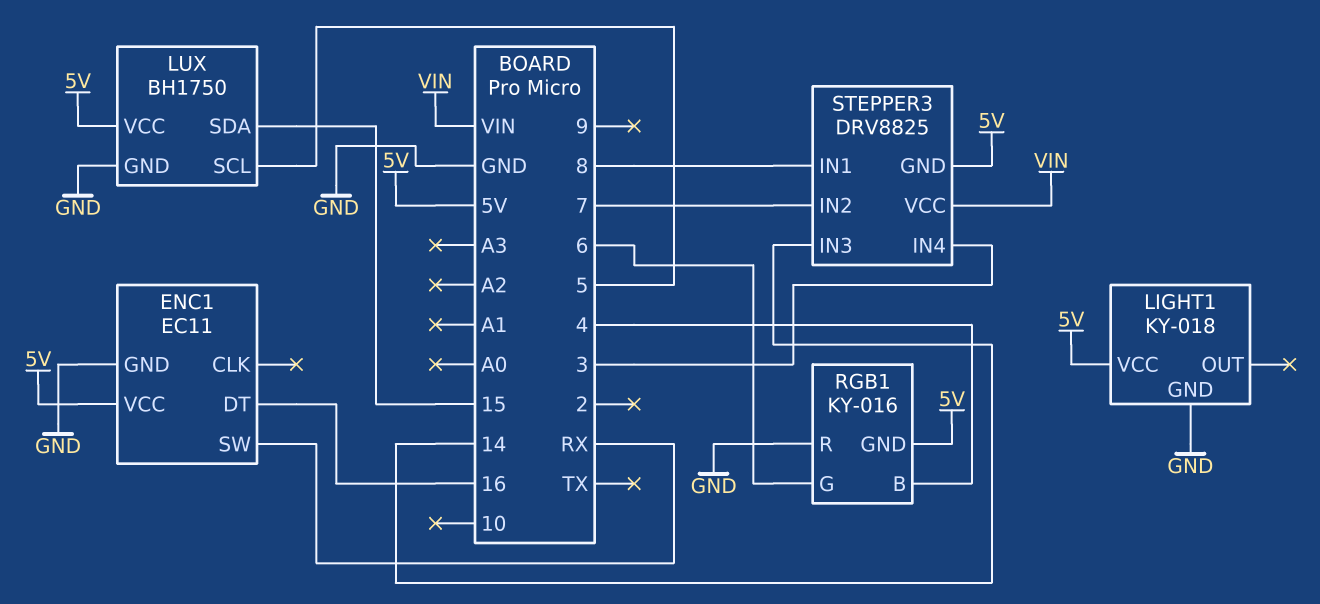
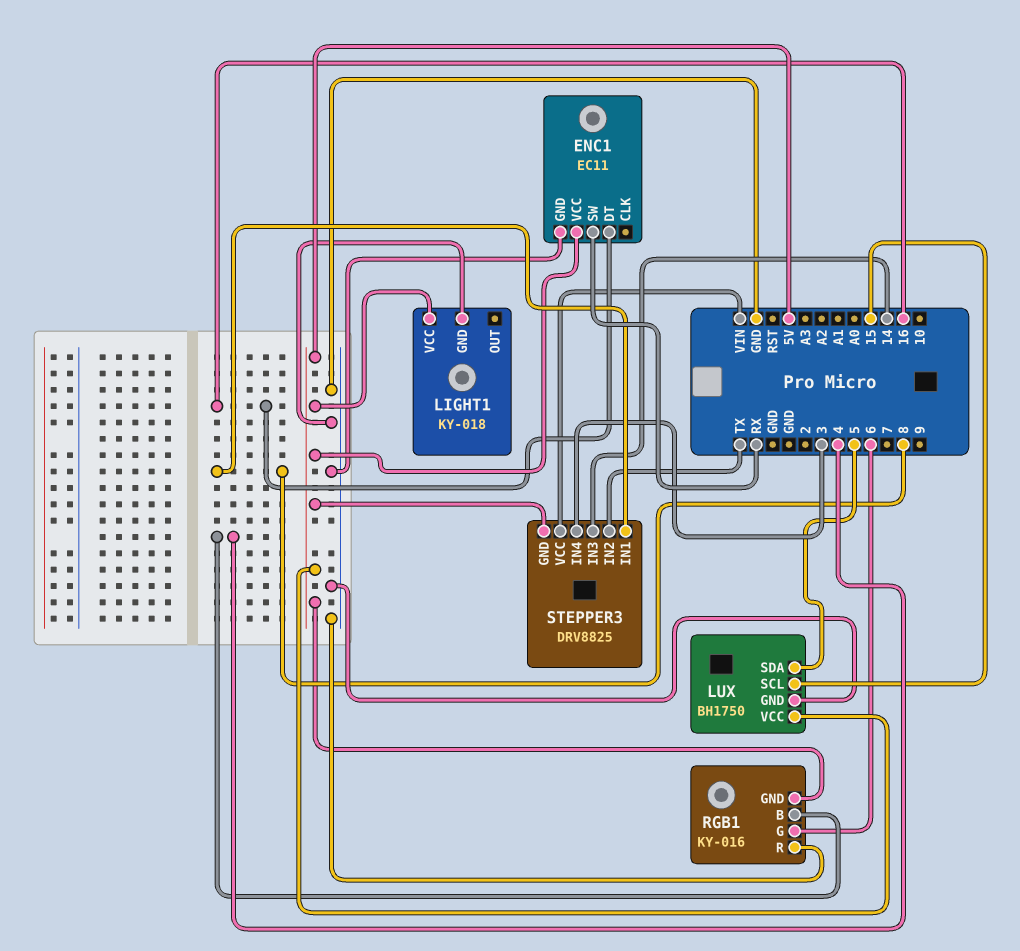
LUX pin SCL: 5 -> 15
LUX pin SDA: 15 -> 5
STEPPER3 pin IN2: 7 -> TX

